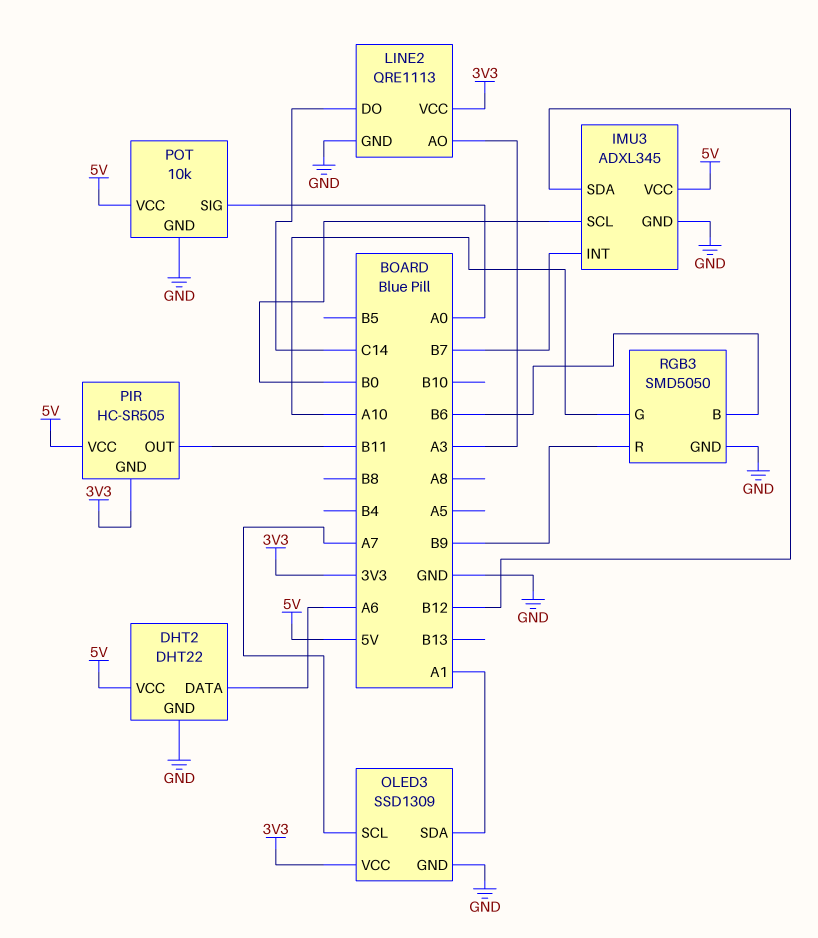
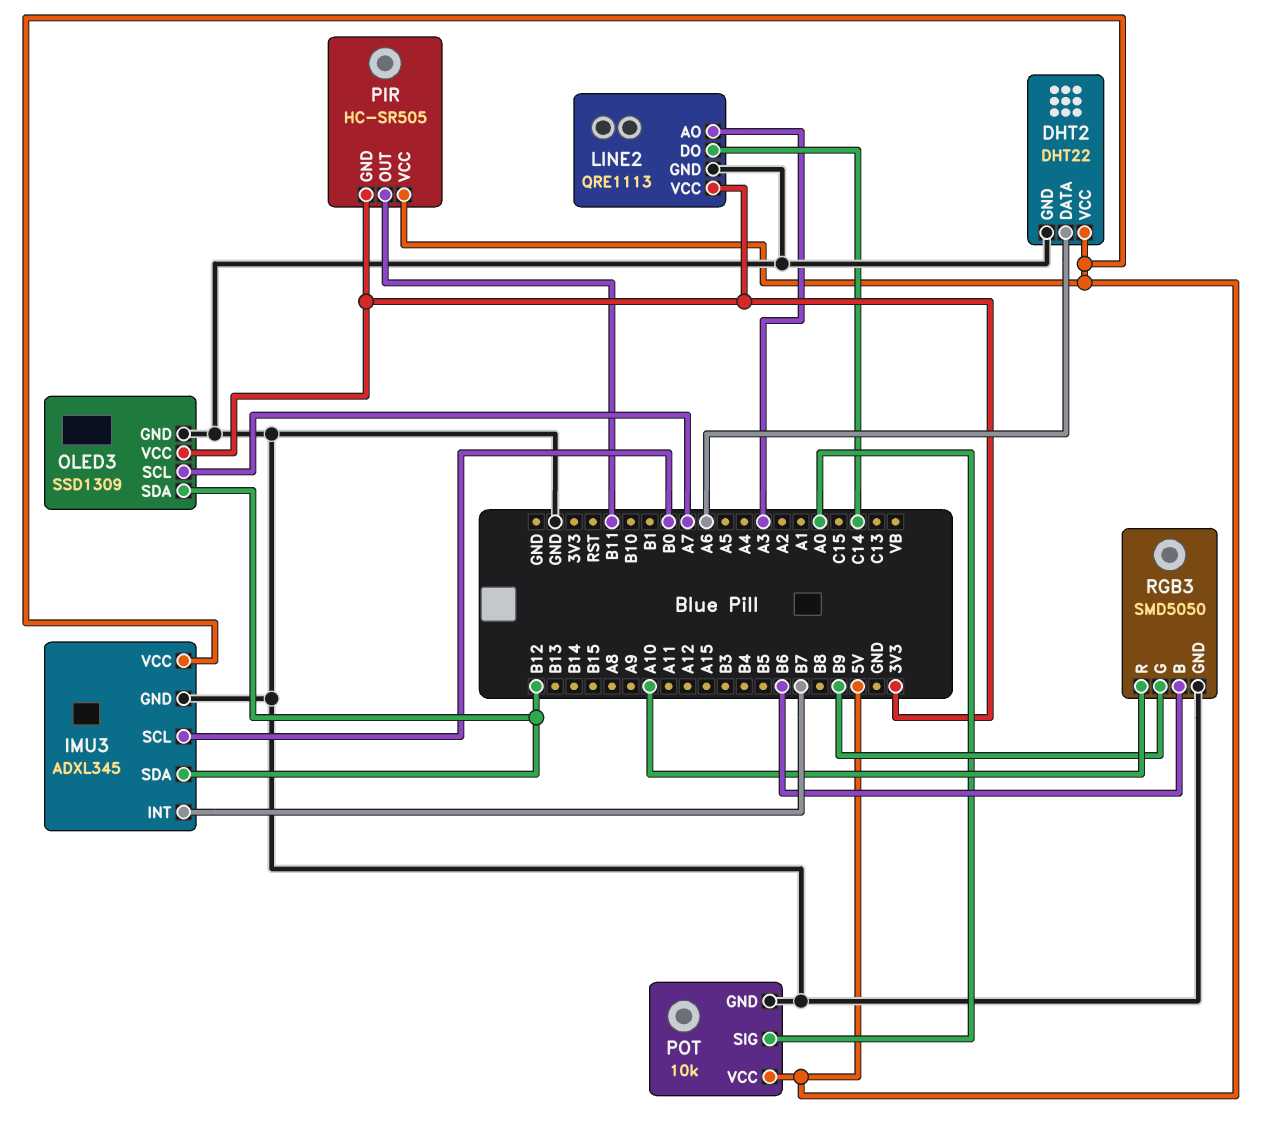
OLED3 pin SDA: A1 -> B12
RGB3 pin G: A10 -> B9
RGB3 pin R: B9 -> A10

